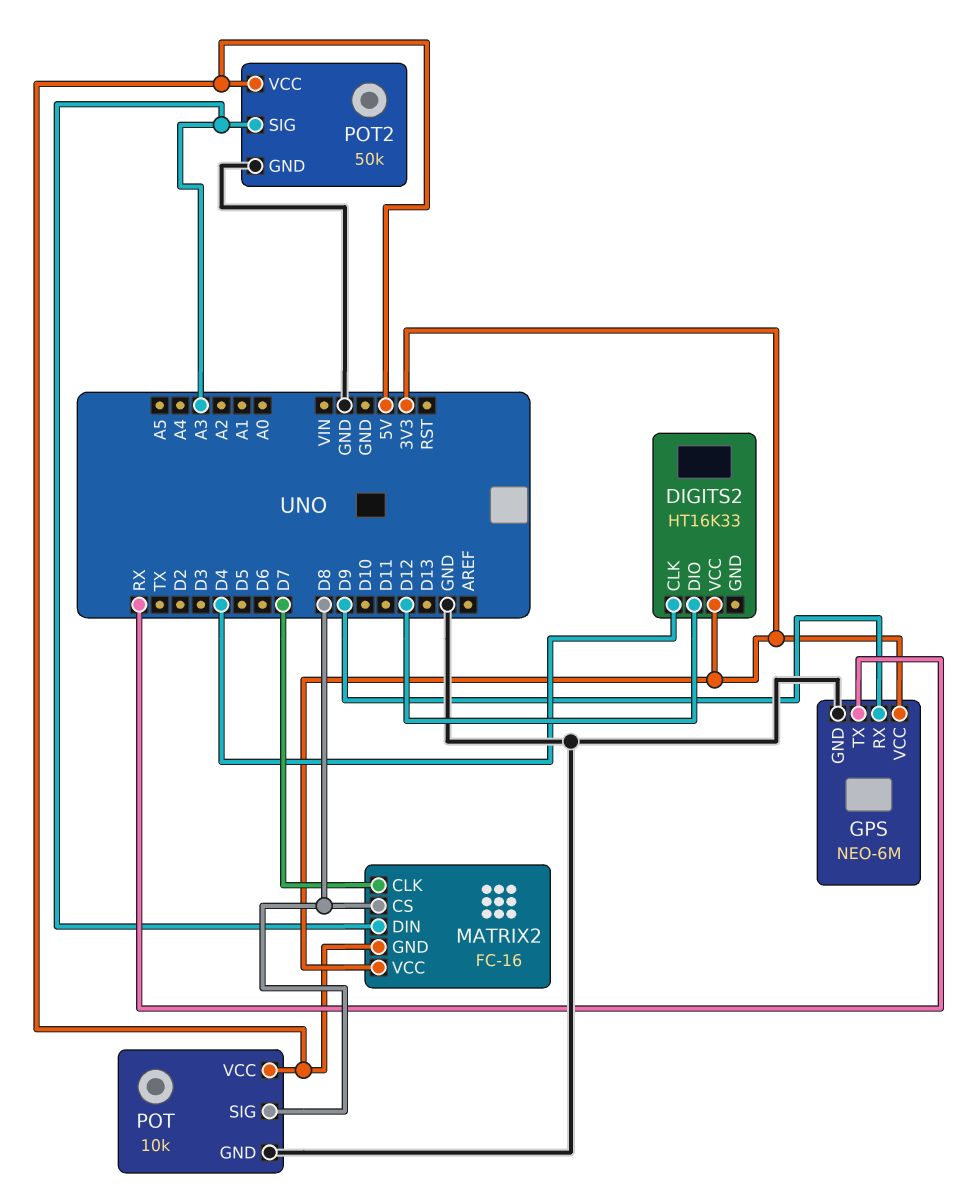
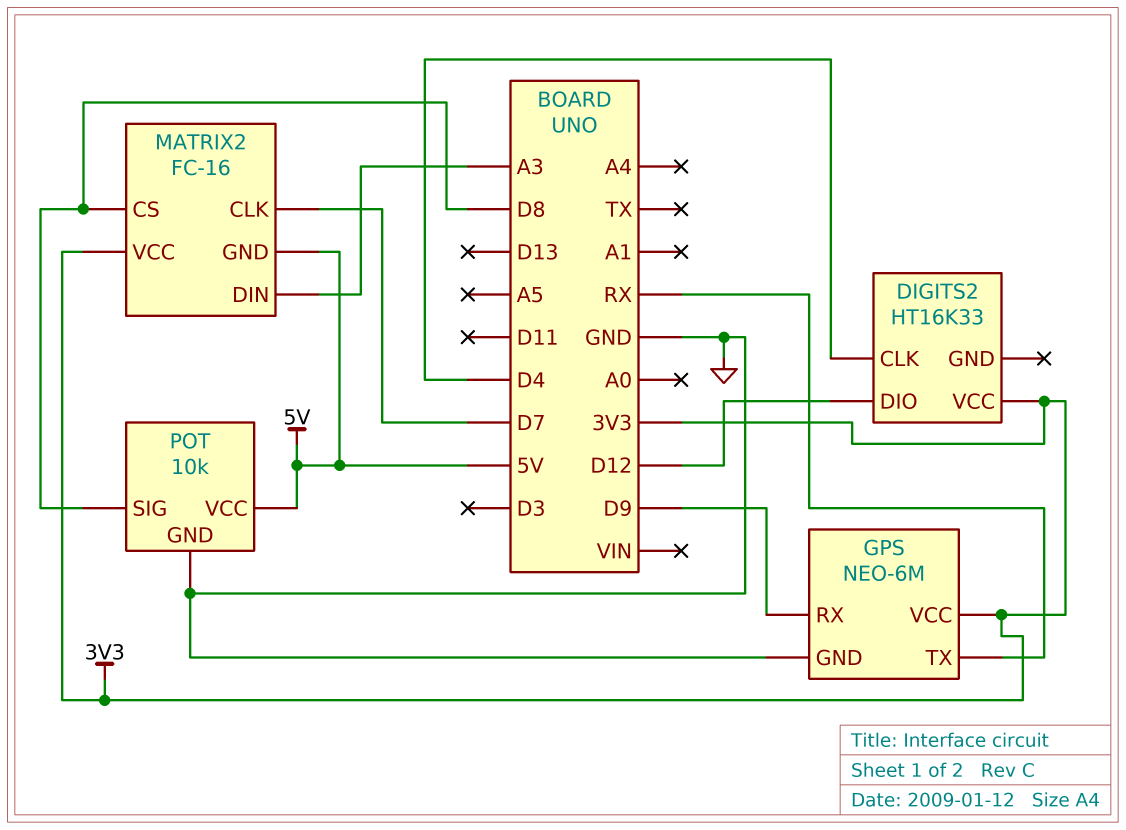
POT2: 50k -> none
POT2 pin GND: GND -> none
POT2 pin SIG: A3 -> none
POT2 pin VCC: 5V -> none

